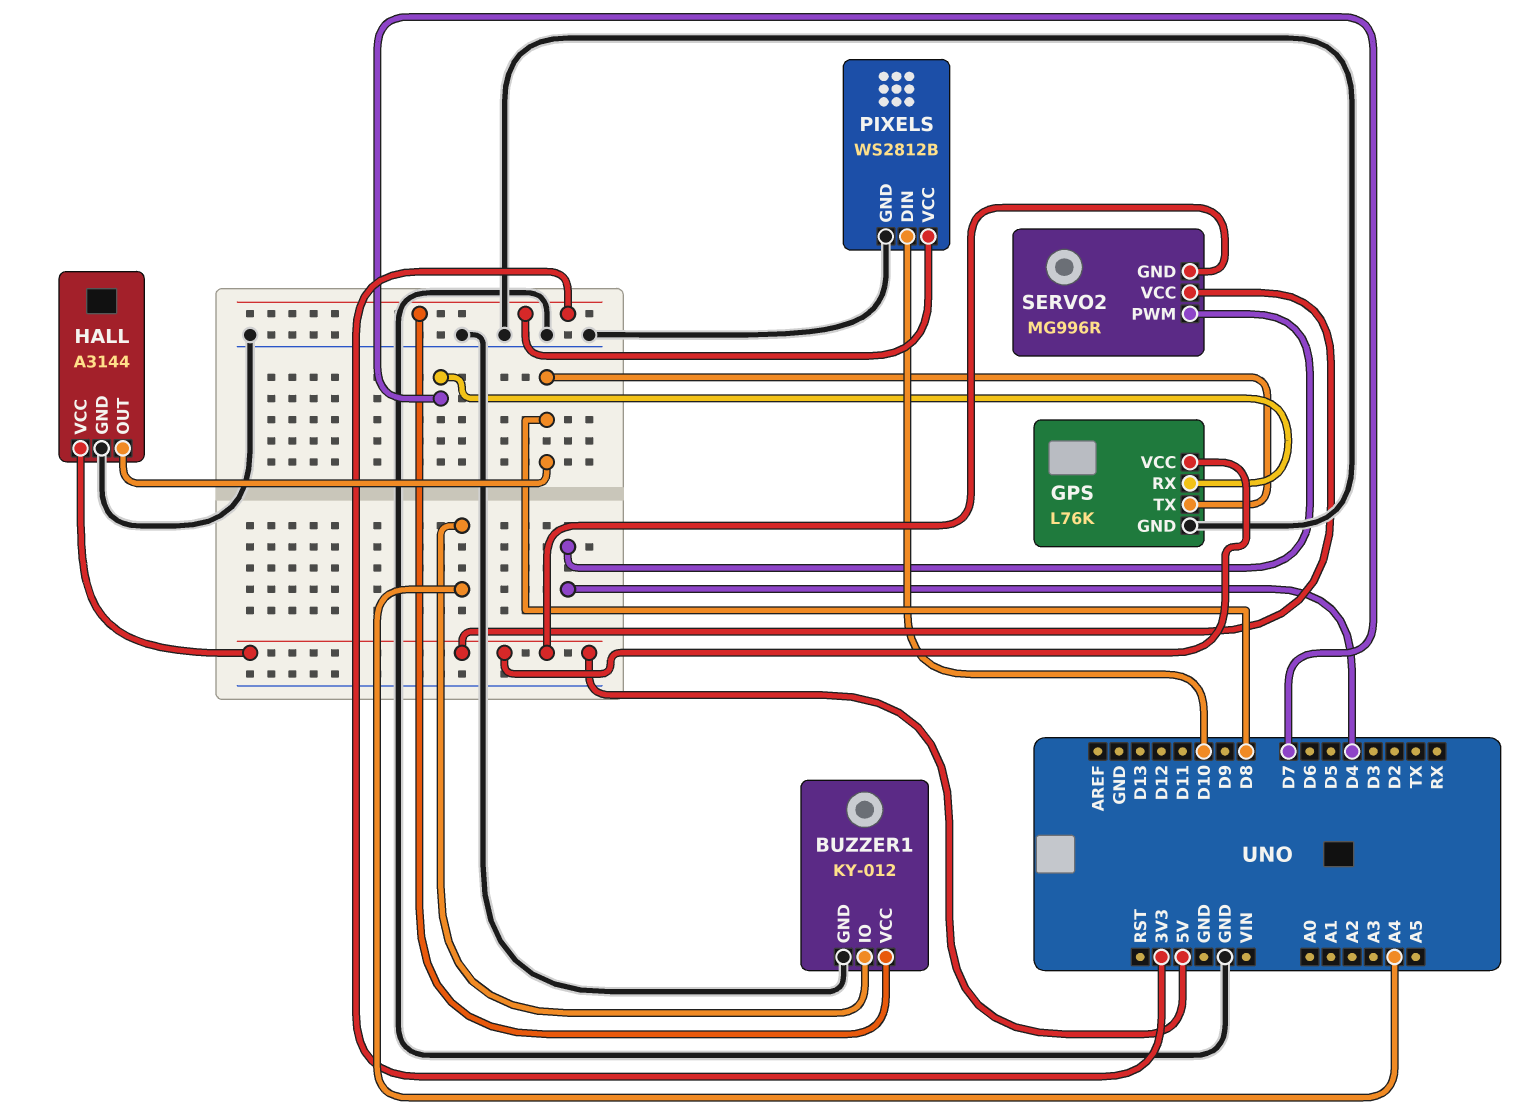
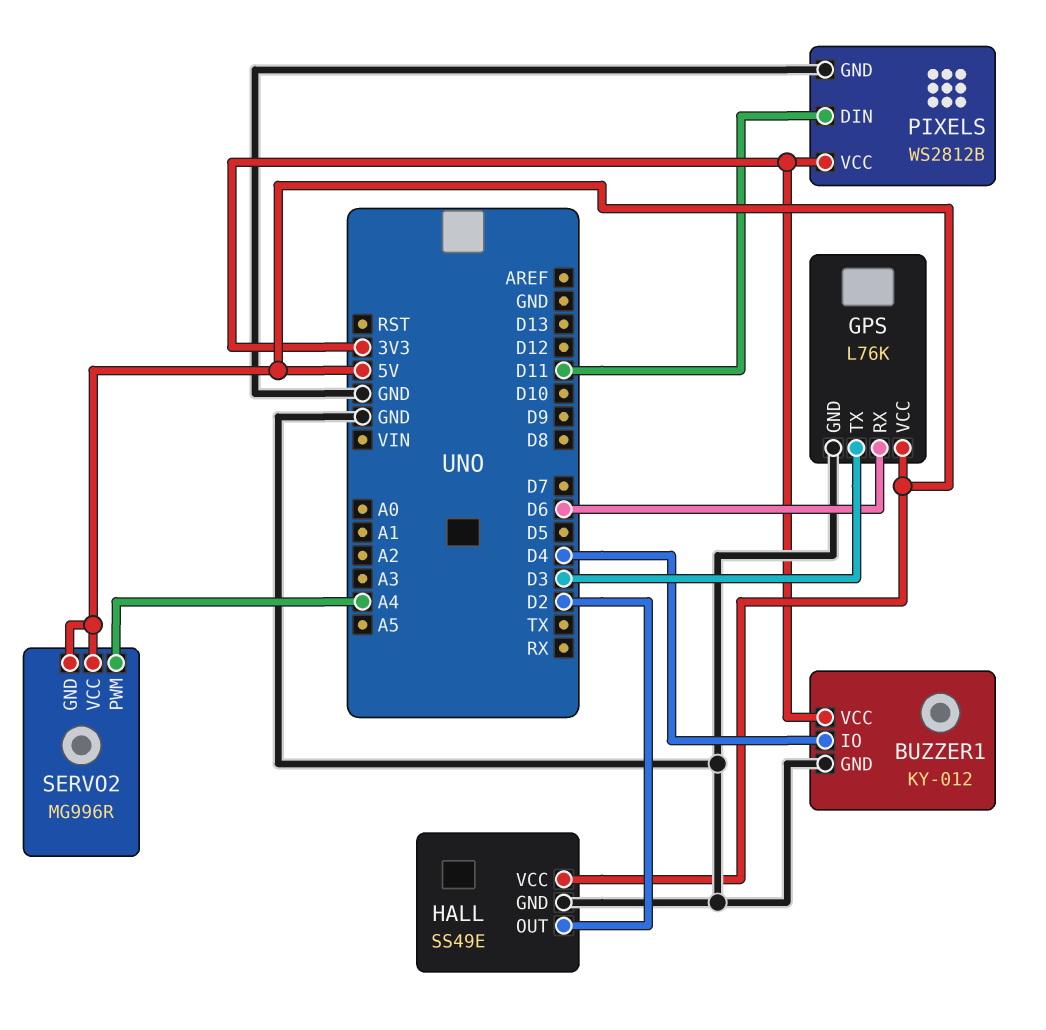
BUZZER1 pin IO: A4 -> D4
GPS pin RX: D7 -> D6
GPS pin TX: D8 -> D3
HALL: A3144 -> SS49E
HALL pin OUT: D8 -> D2
PIXELS pin DIN: D10 -> D11
SERVO2 pin PWM: D4 -> A4

